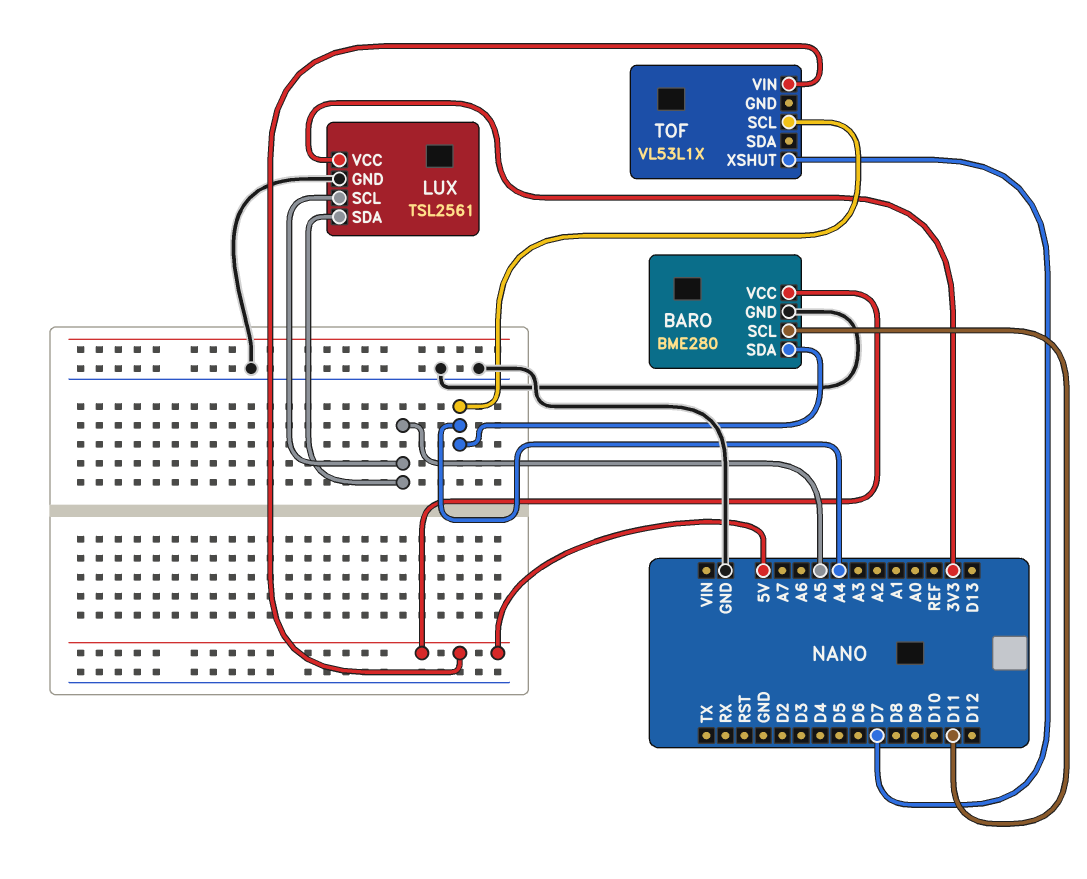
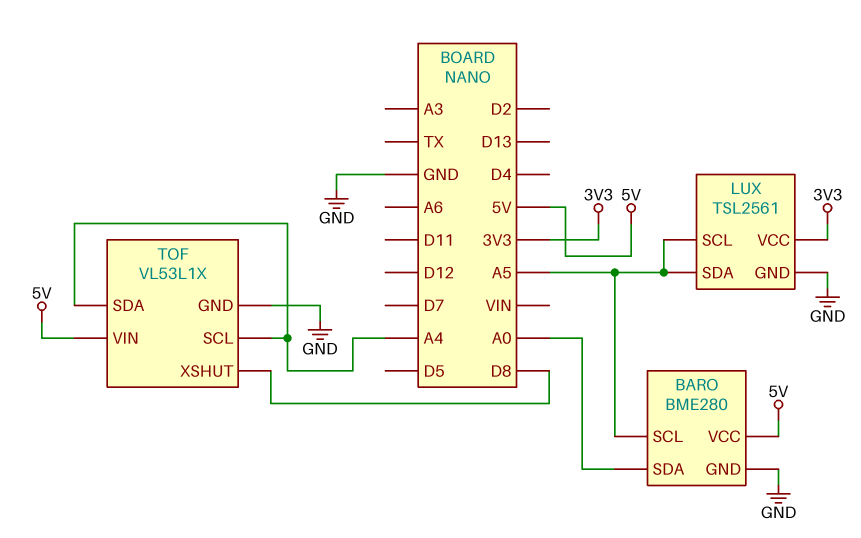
BARO pin SCL: D11 -> A5
BARO pin SDA: A4 -> A0
TOF pin GND: none -> GND
TOF pin SDA: none -> A4
TOF pin XSHUT: D7 -> D8

